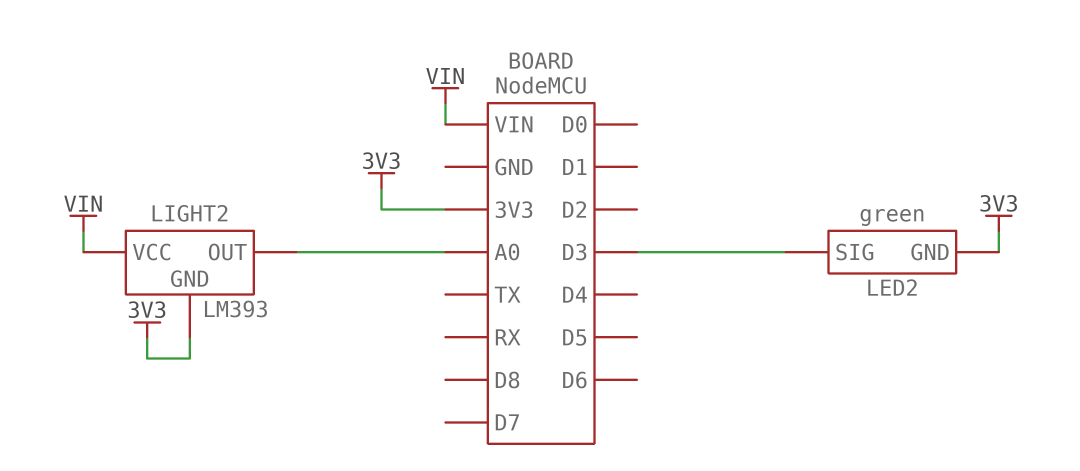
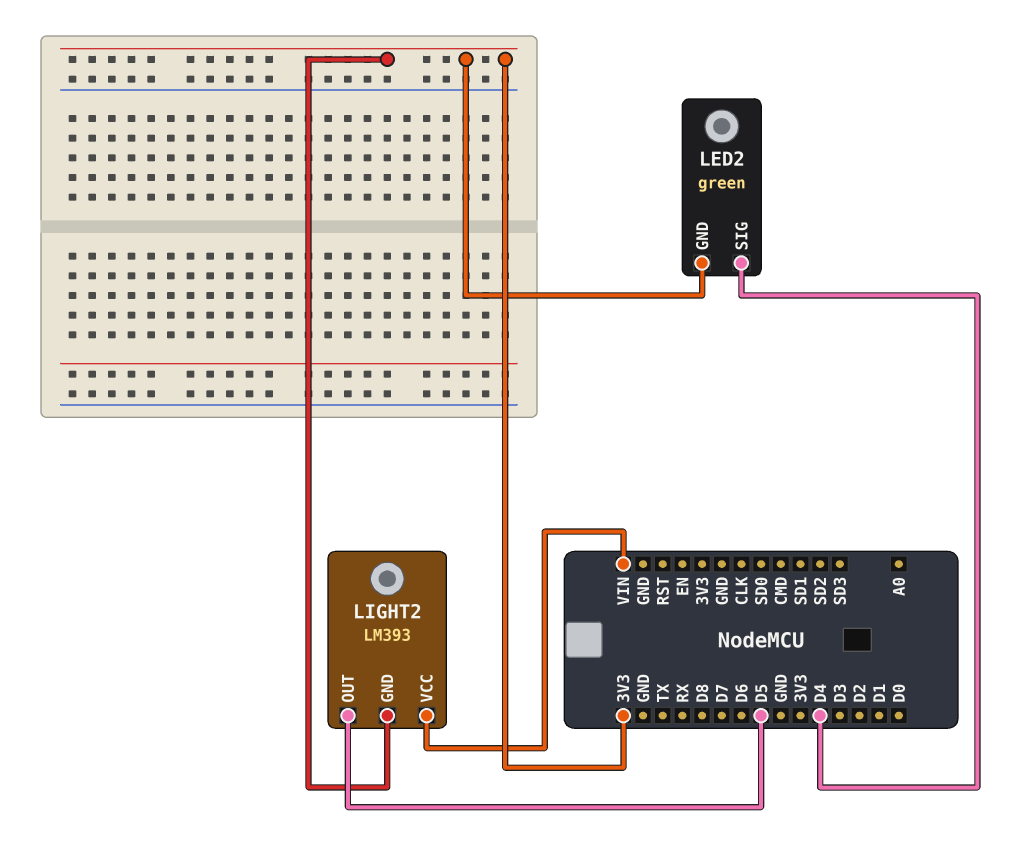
LED2 pin SIG: D3 -> D4
LIGHT2 pin OUT: A0 -> D5

